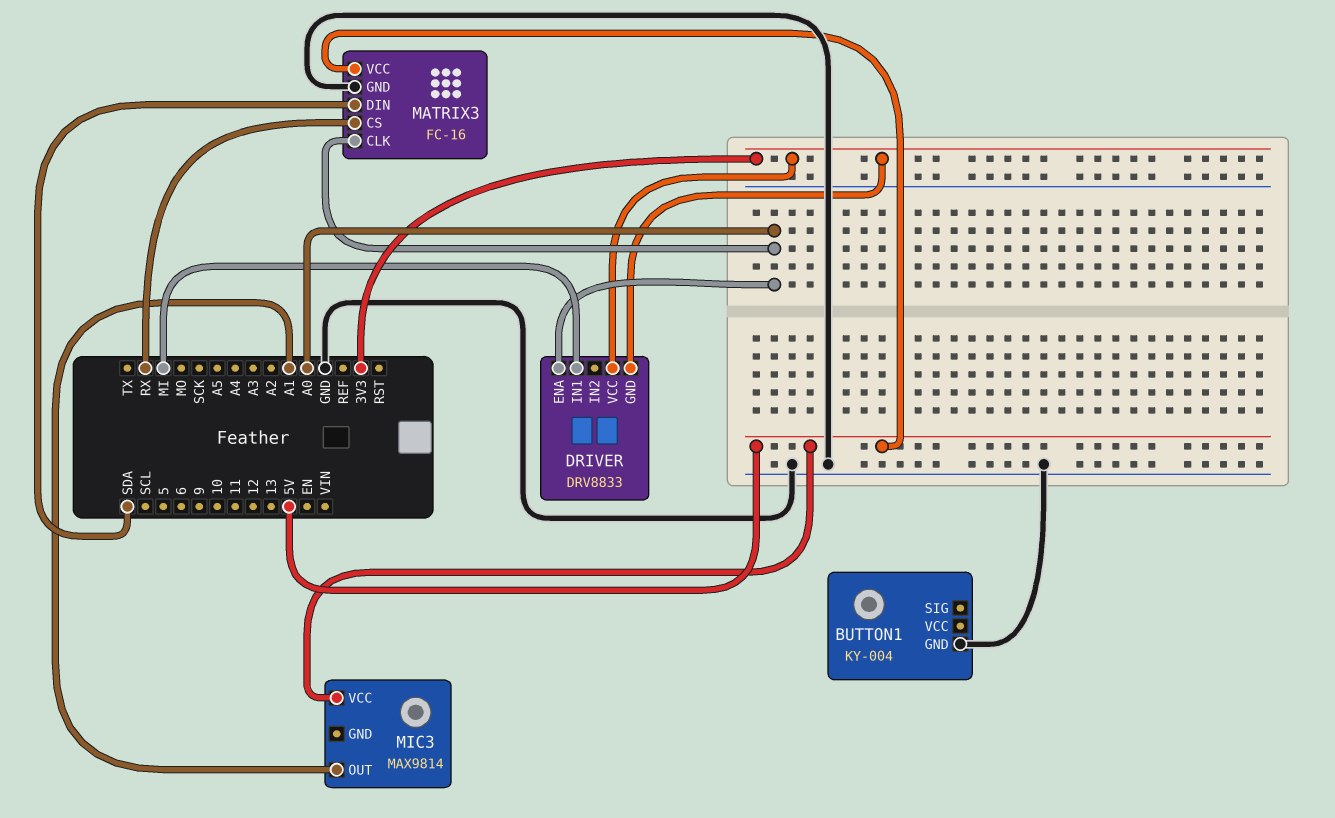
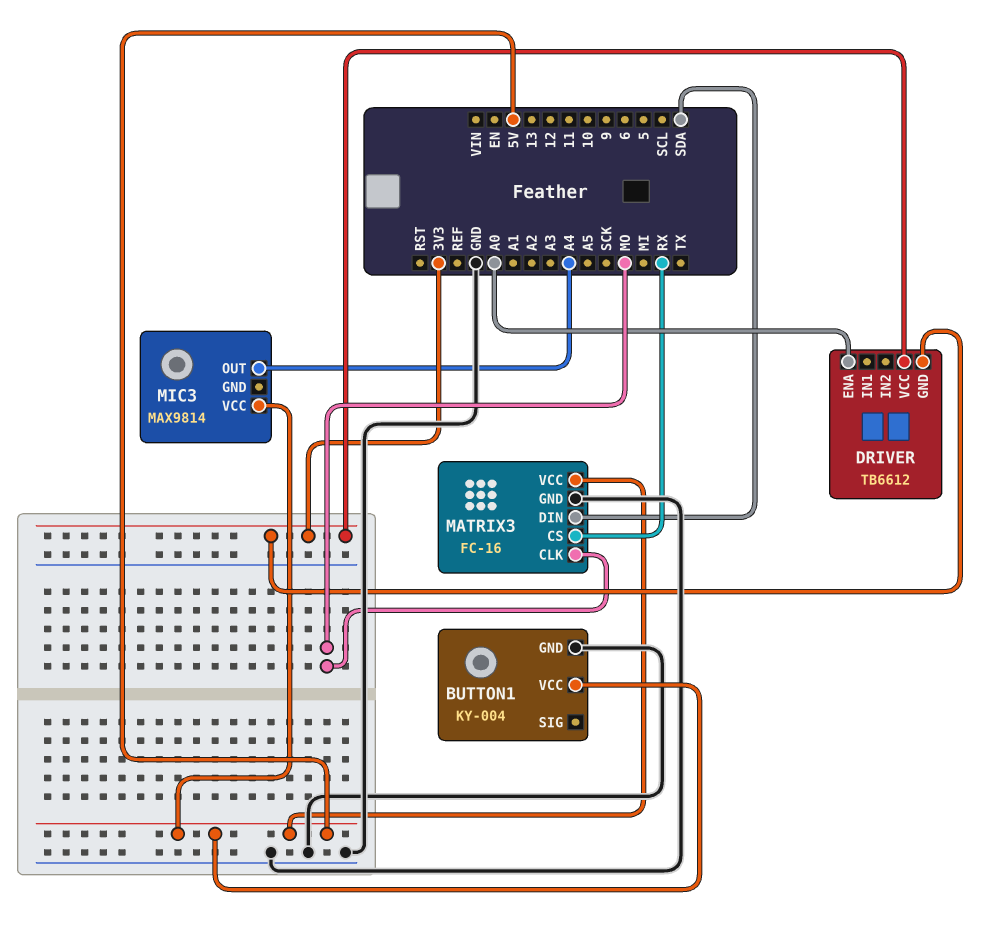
BUTTON1 pin VCC: none -> 5V
DRIVER: DRV8833 -> TB6612
DRIVER pin IN1: MI -> none
MATRIX3 pin CLK: A0 -> MO
MIC3 pin OUT: A1 -> A4

